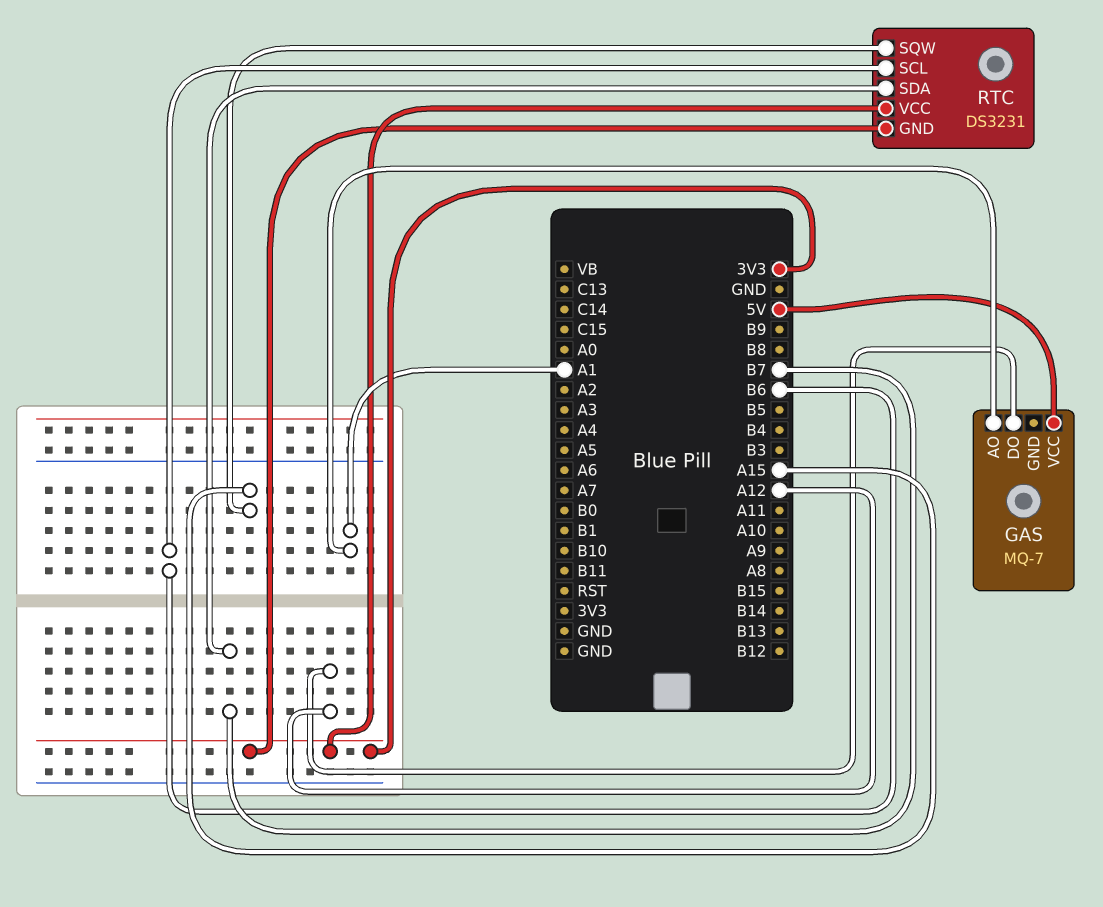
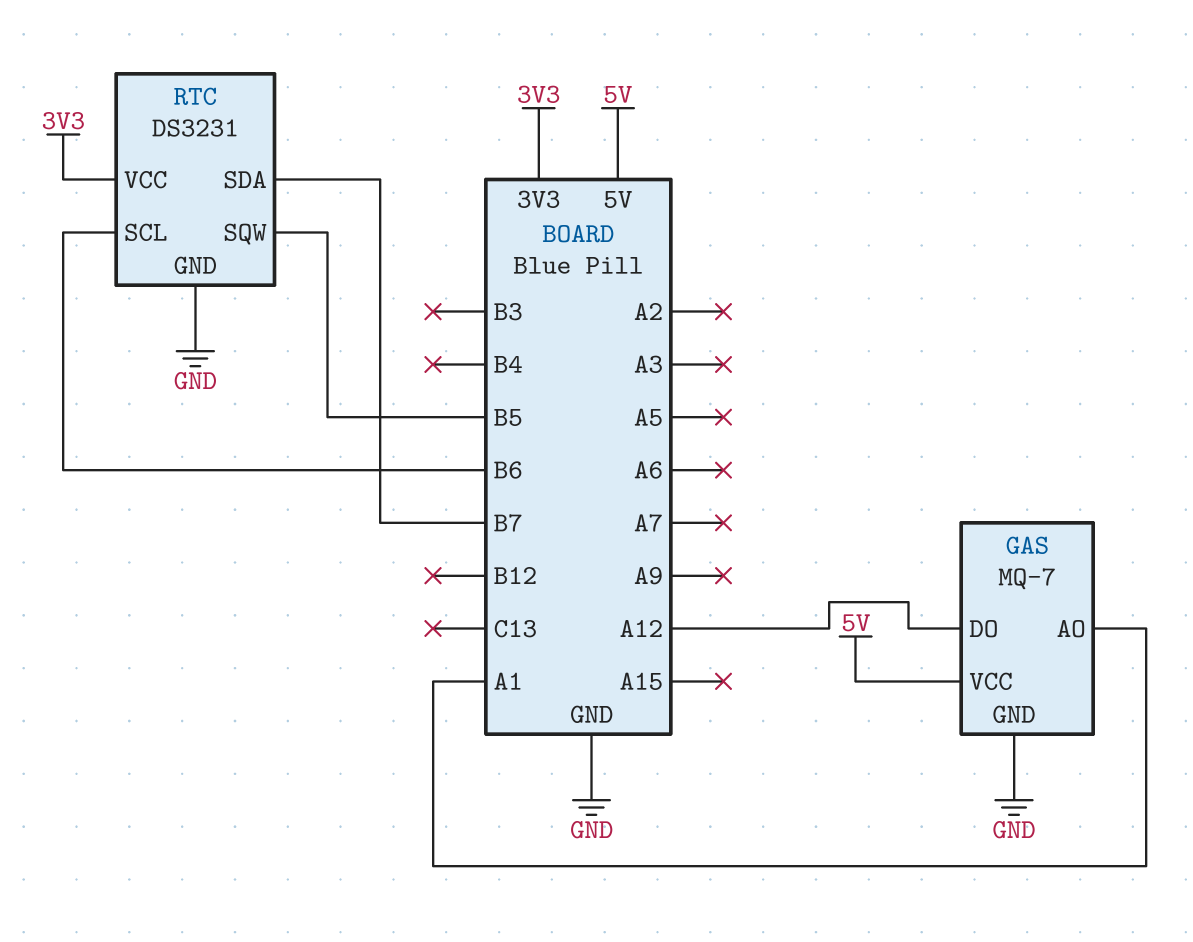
GAS pin GND: none -> GND
RTC pin GND: 3V3 -> GND
RTC pin SQW: A15 -> B5

